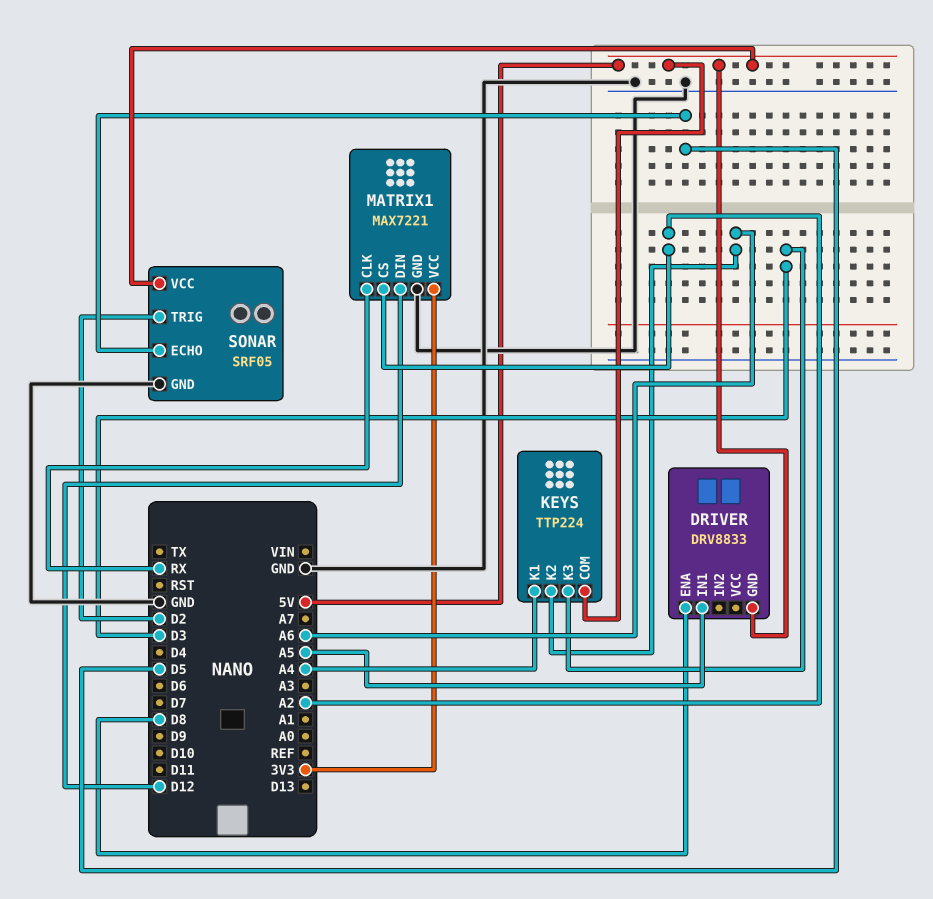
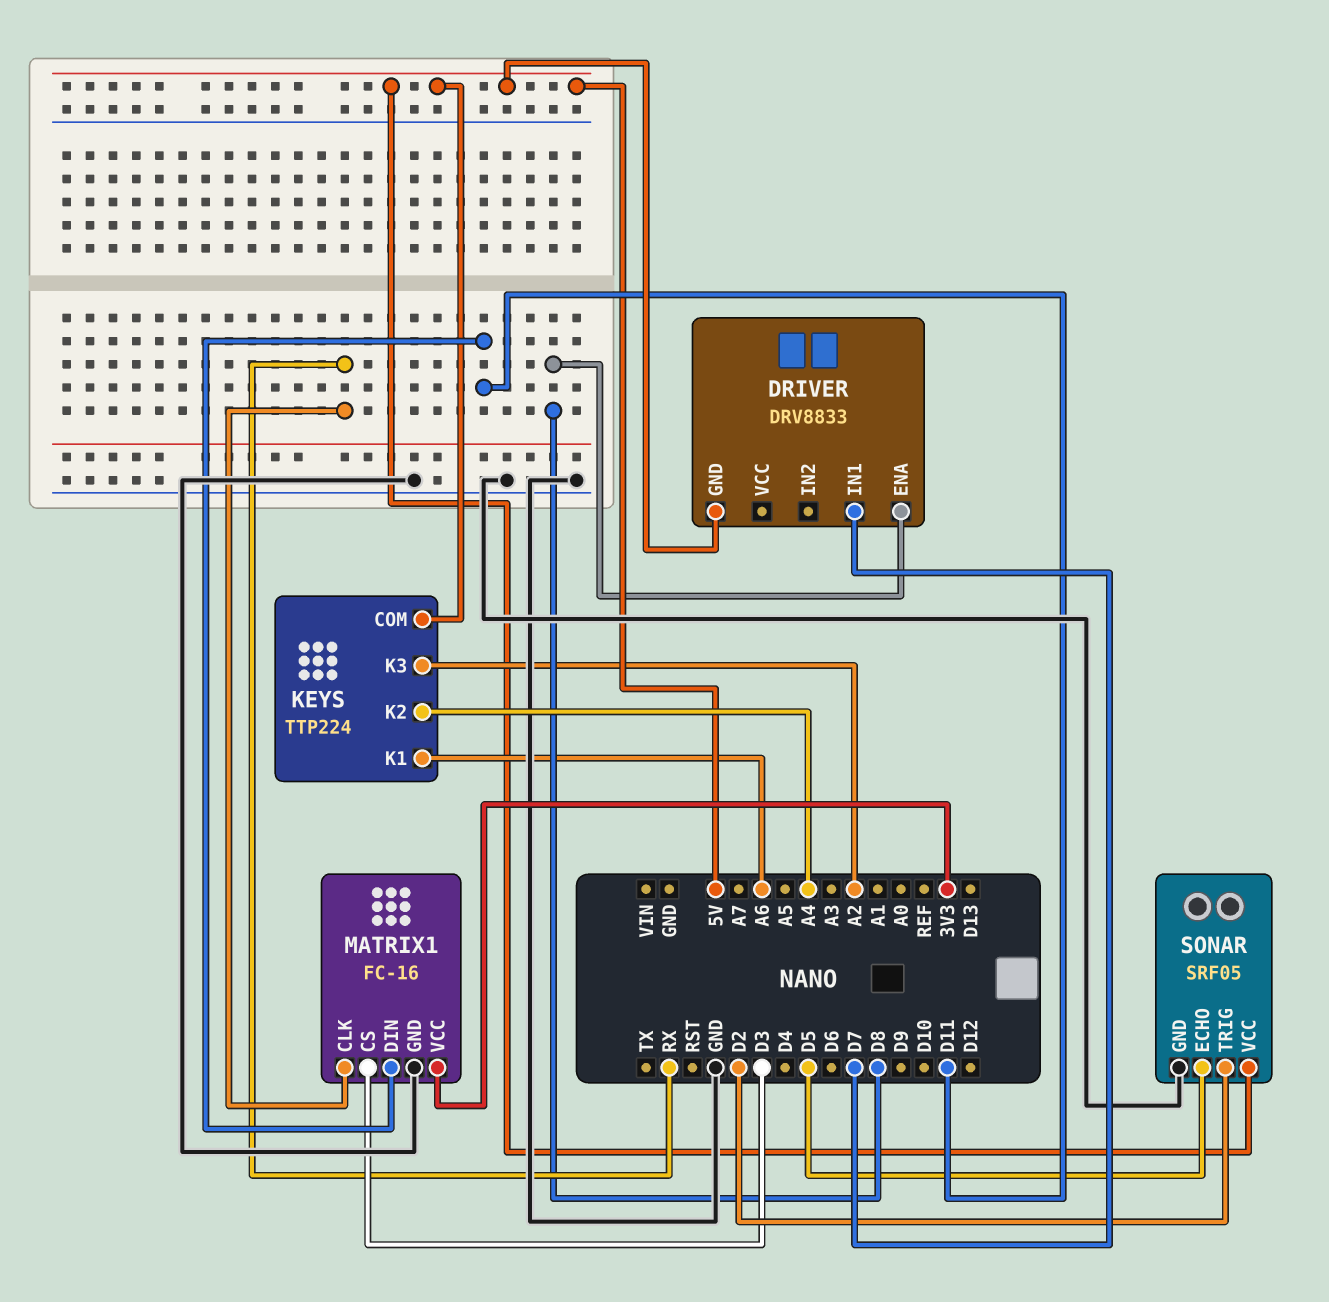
DRIVER pin IN1: A5 -> D7
KEYS pin K1: A4 -> A6
KEYS pin K2: A6 -> A4
KEYS pin K3: D3 -> A2
MATRIX1: MAX7221 -> FC-16
MATRIX1 pin CS: A2 -> D3
MATRIX1 pin DIN: D12 -> D11

